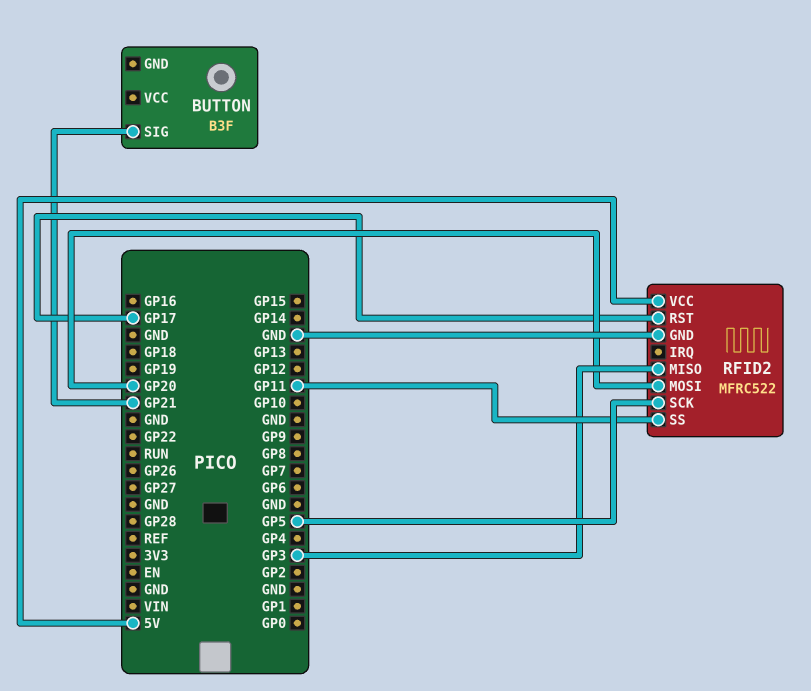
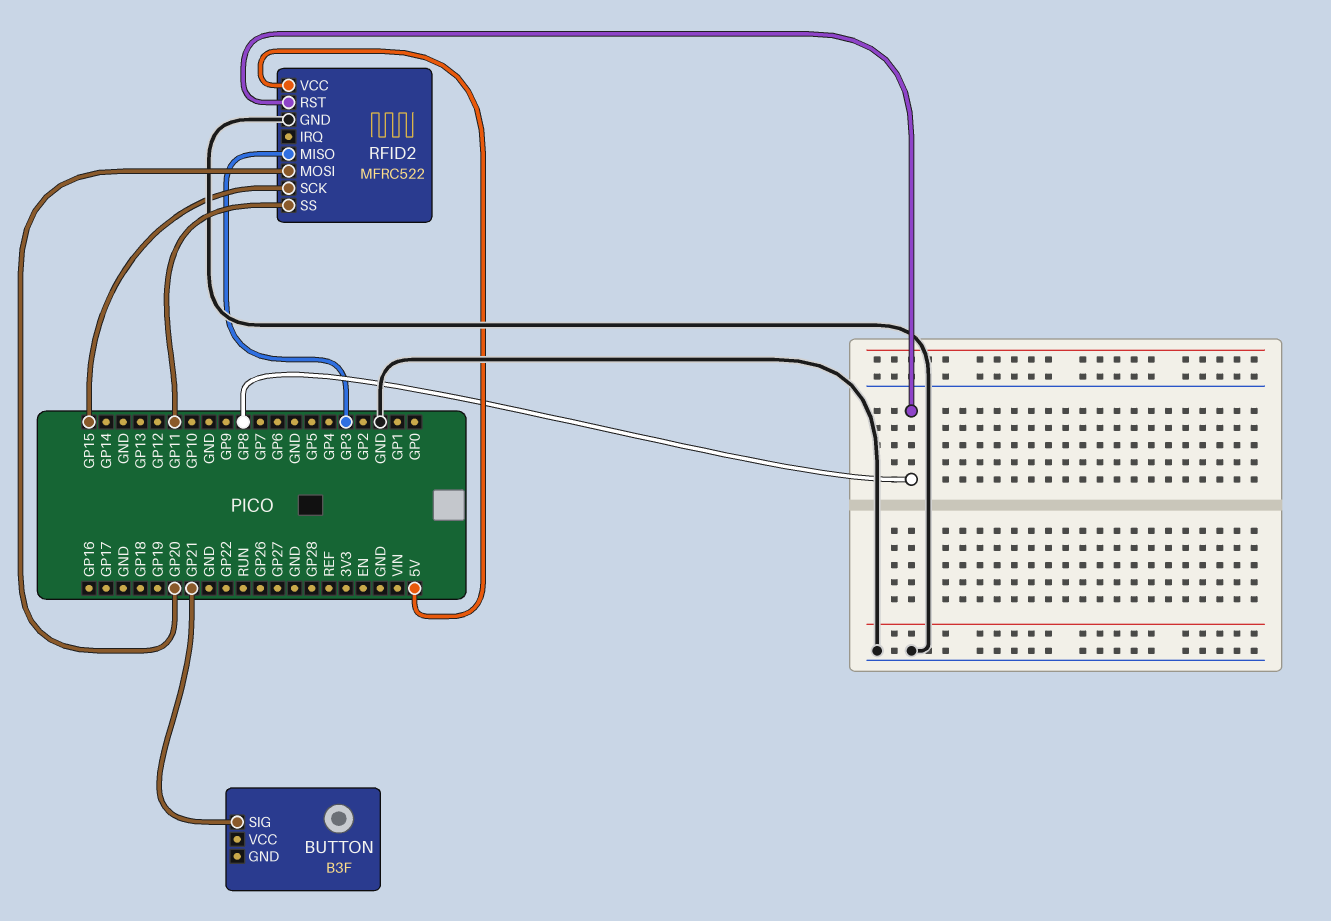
RFID2 pin RST: GP17 -> GP8
RFID2 pin SCK: GP5 -> GP15

